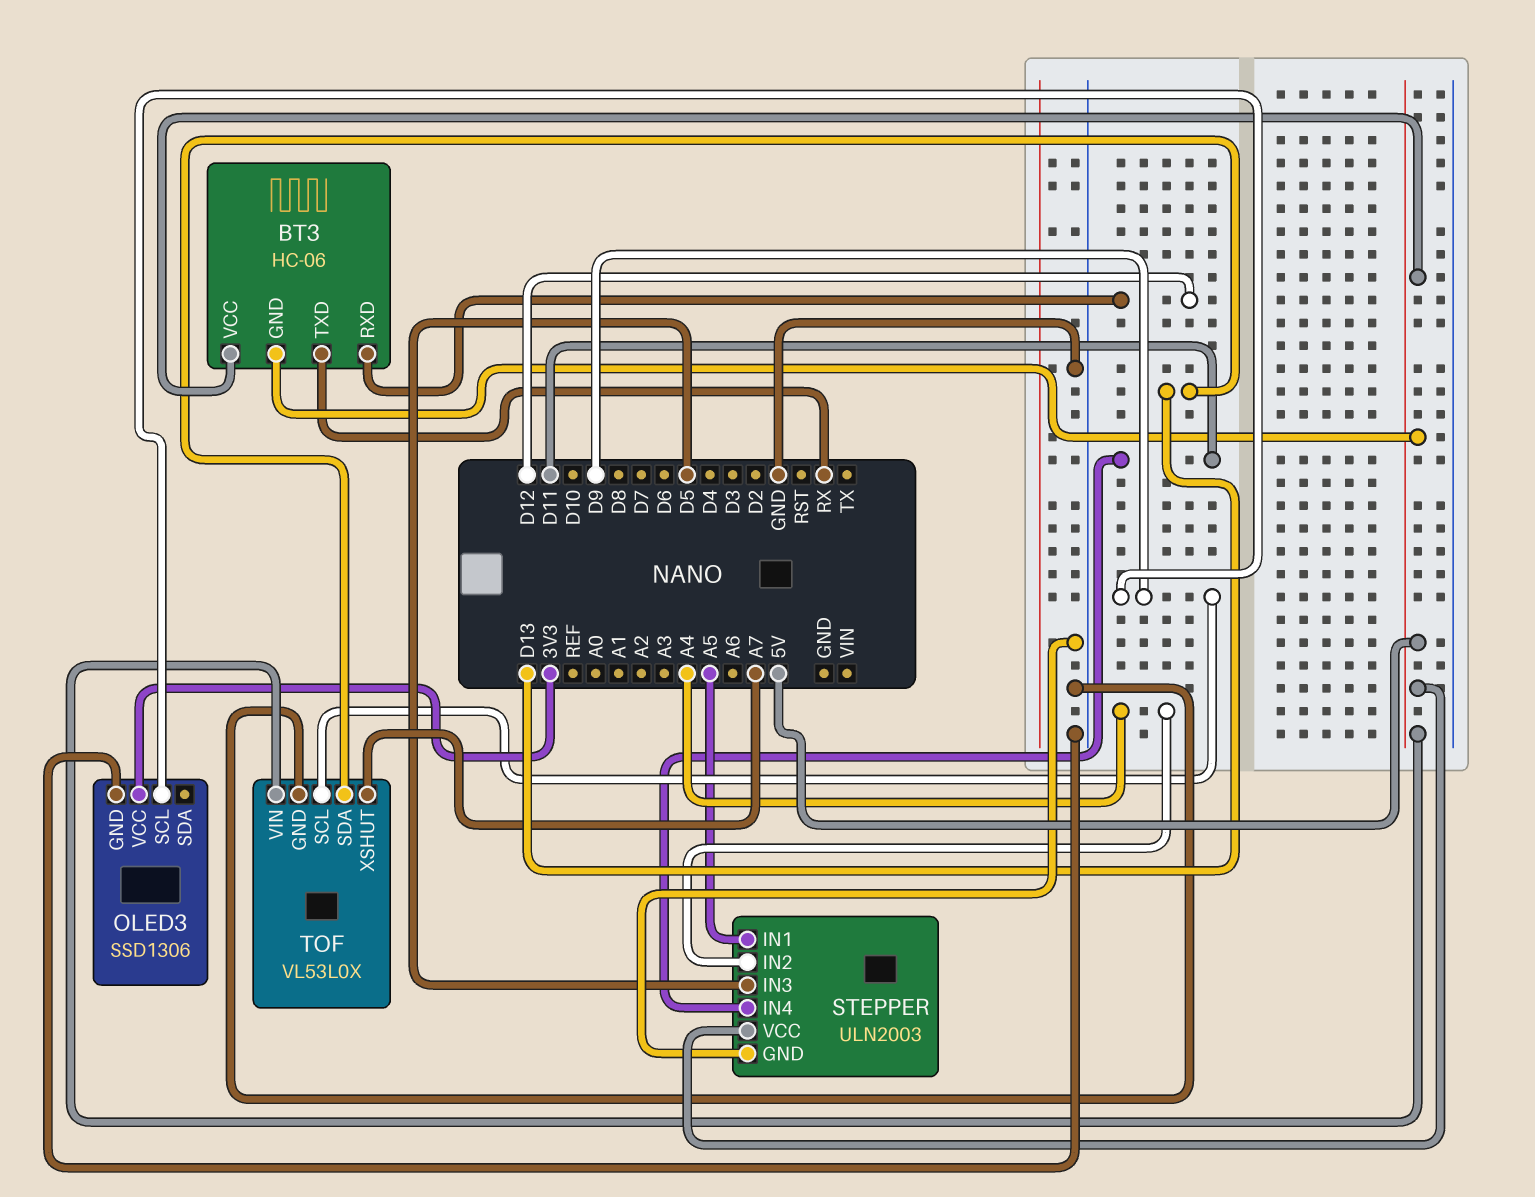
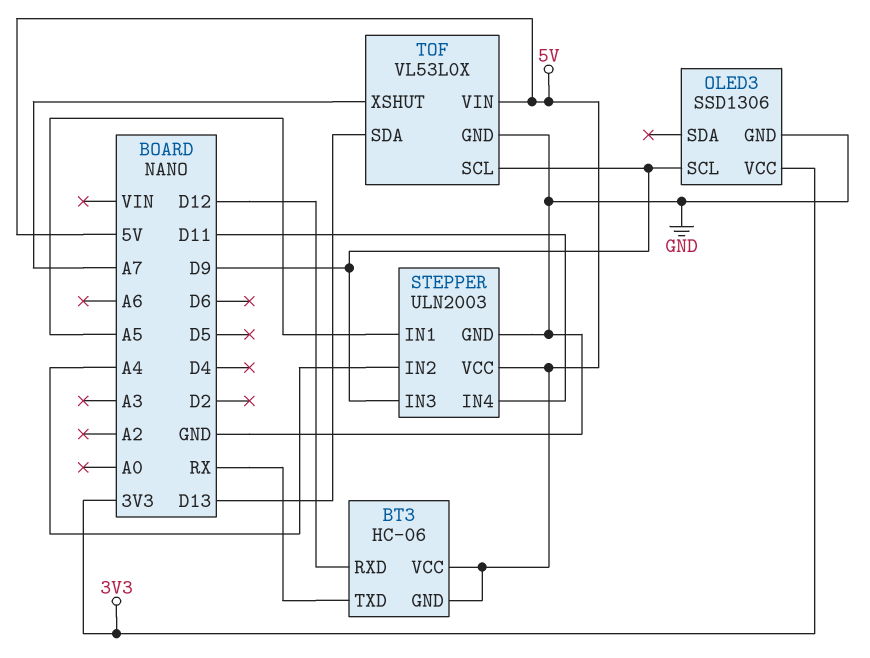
STEPPER pin IN3: D5 -> D9

